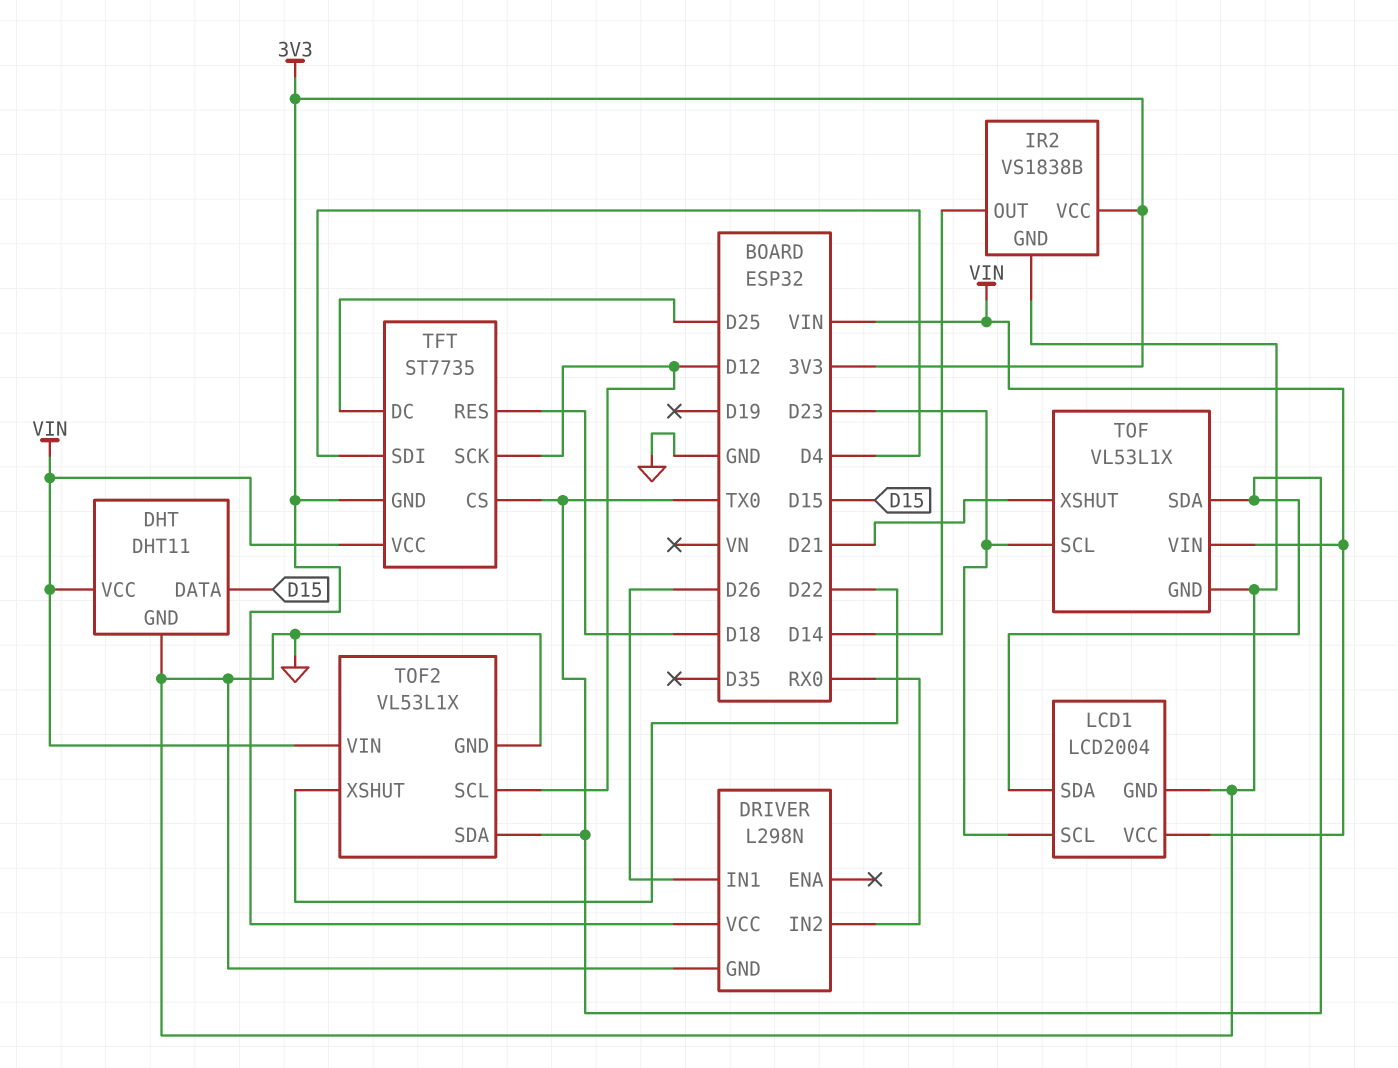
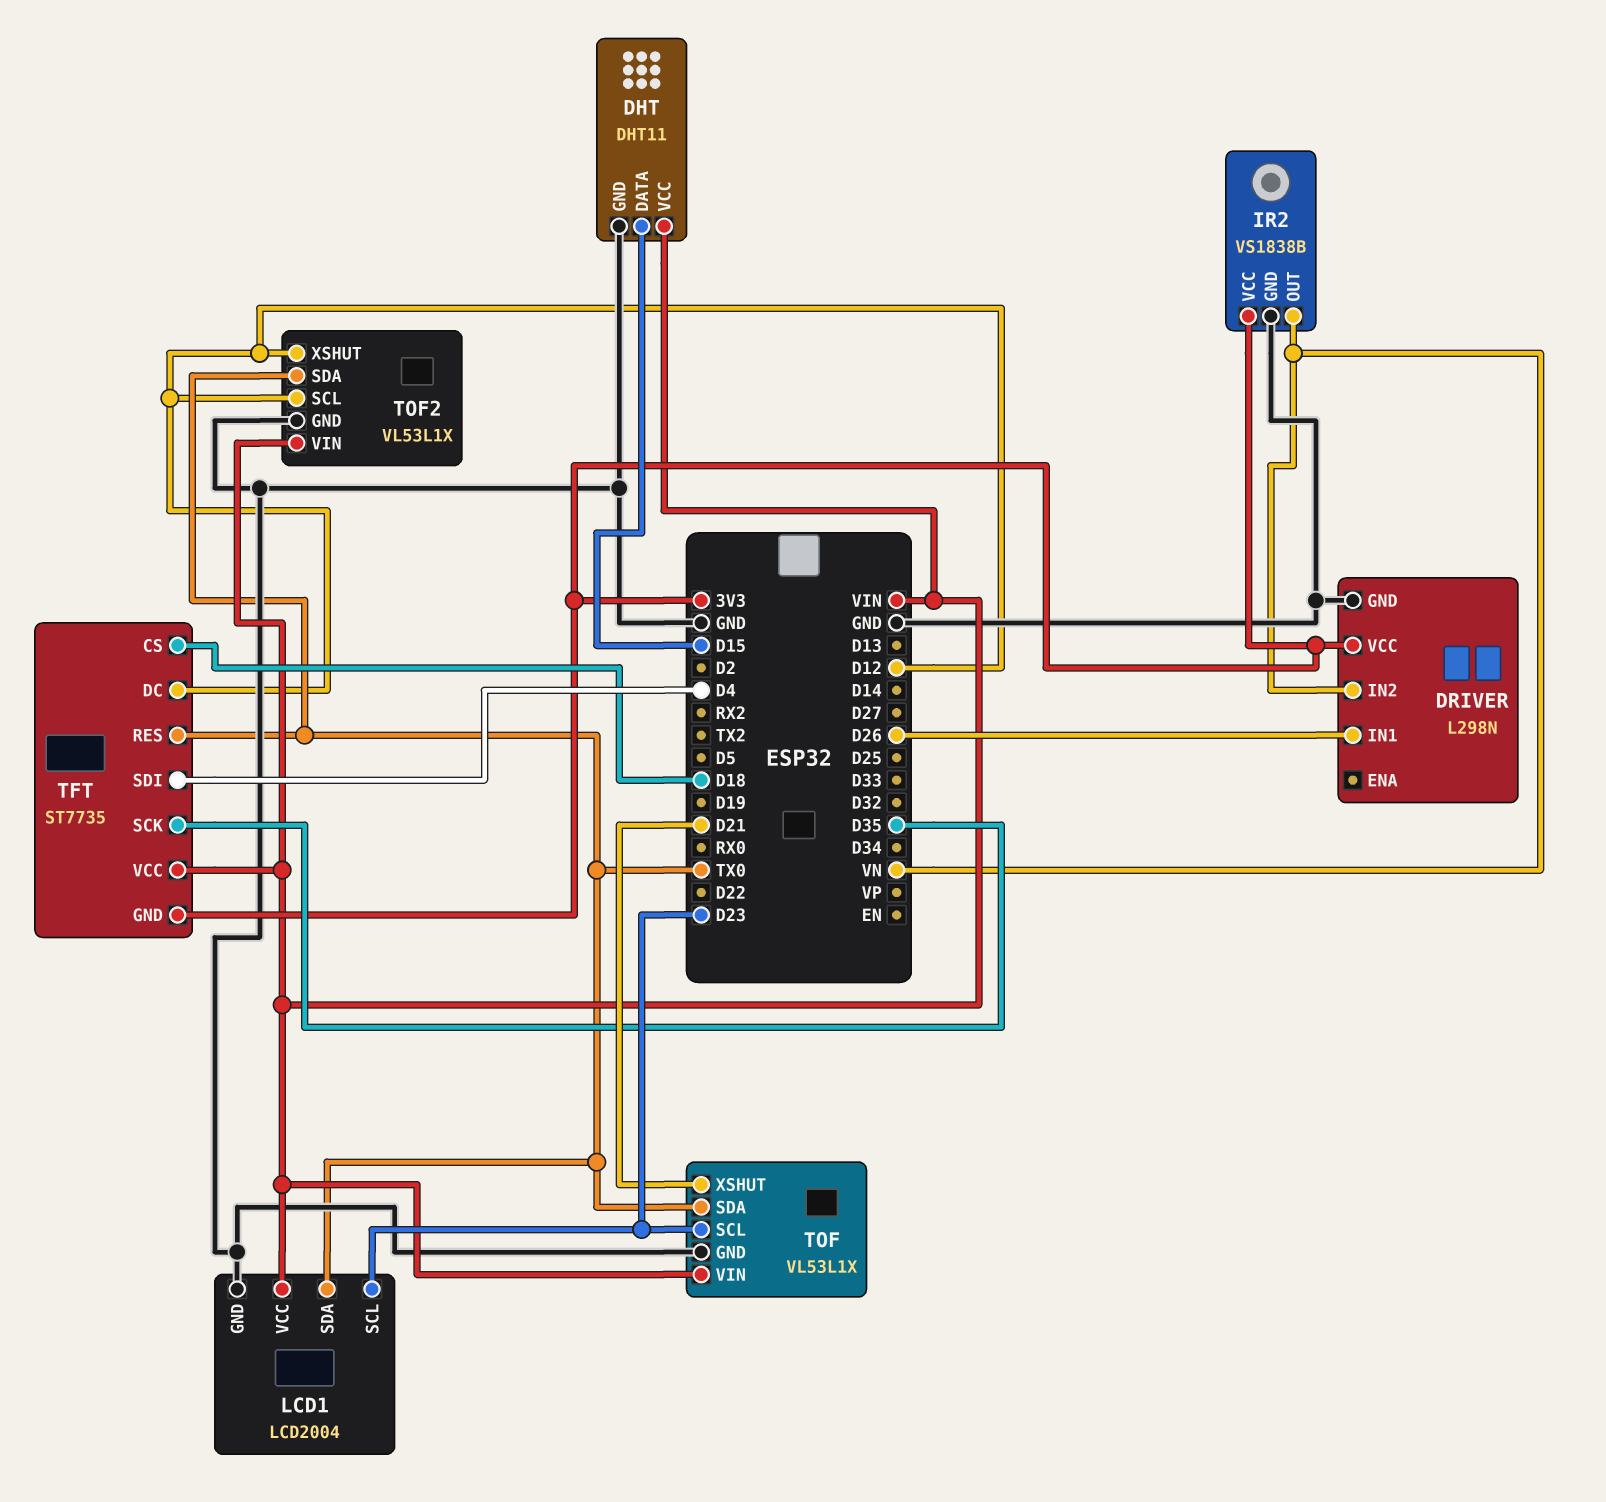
DRIVER pin IN2: RX0 -> VN
IR2 pin OUT: D14 -> VN
TFT pin CS: TX0 -> D18
TFT pin DC: D25 -> D12
TFT pin RES: D18 -> TX0
TFT pin SCK: D12 -> D35
TOF2 pin XSHUT: D22 -> D12

